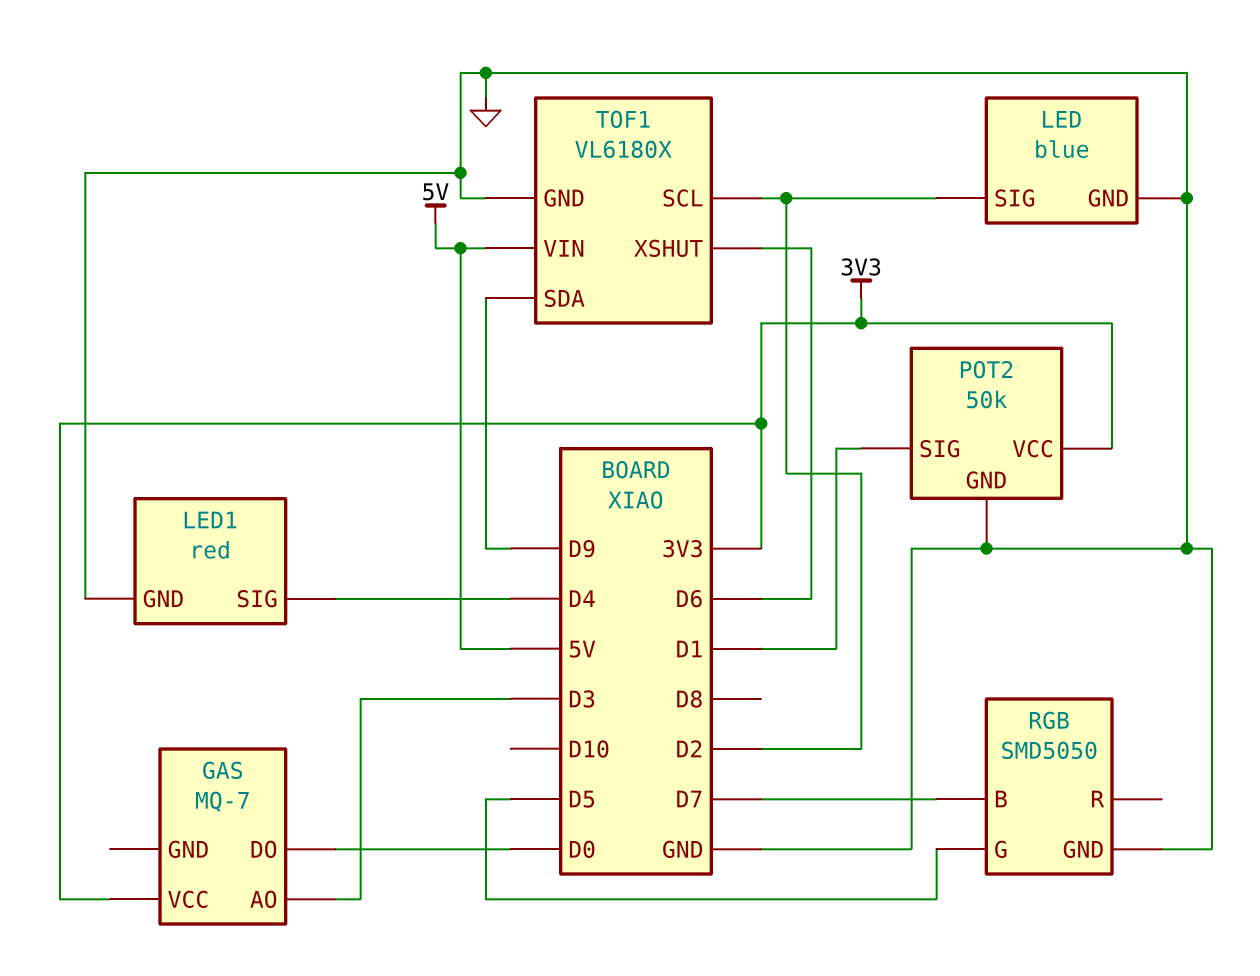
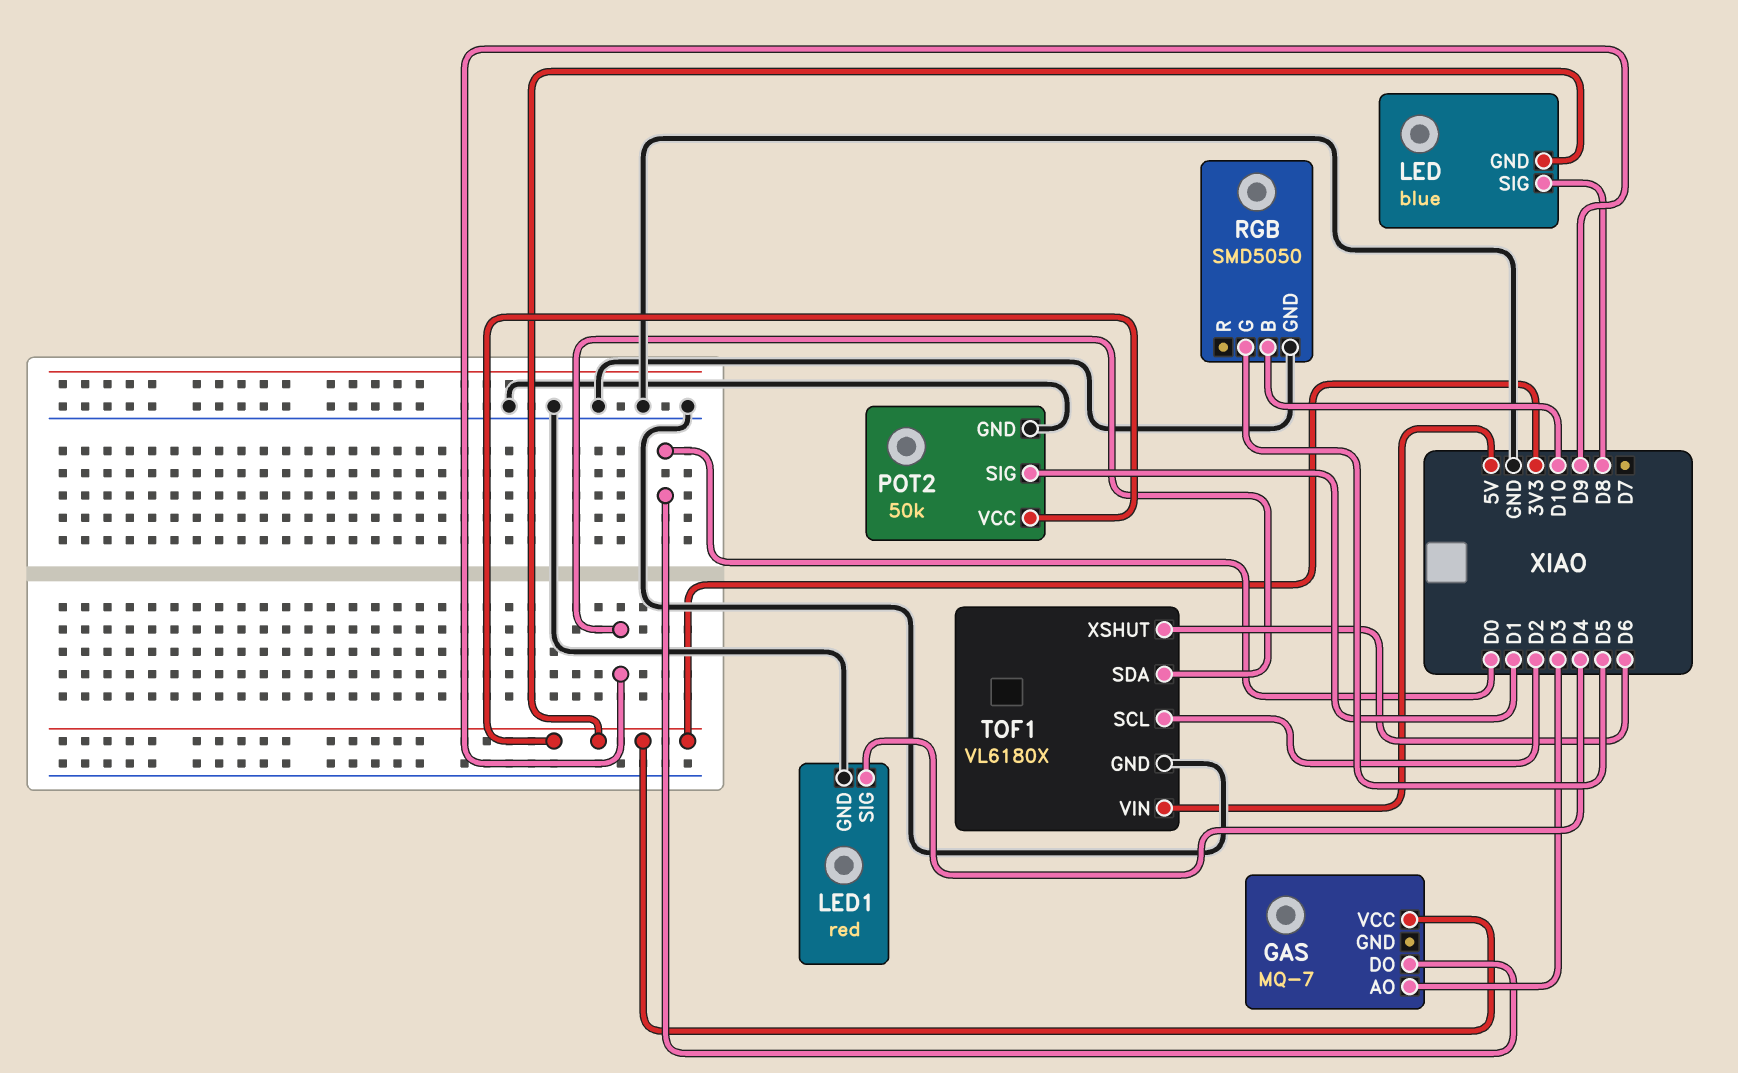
LED pin GND: GND -> 3V3
LED pin SIG: D2 -> D8
RGB pin B: D7 -> D10

